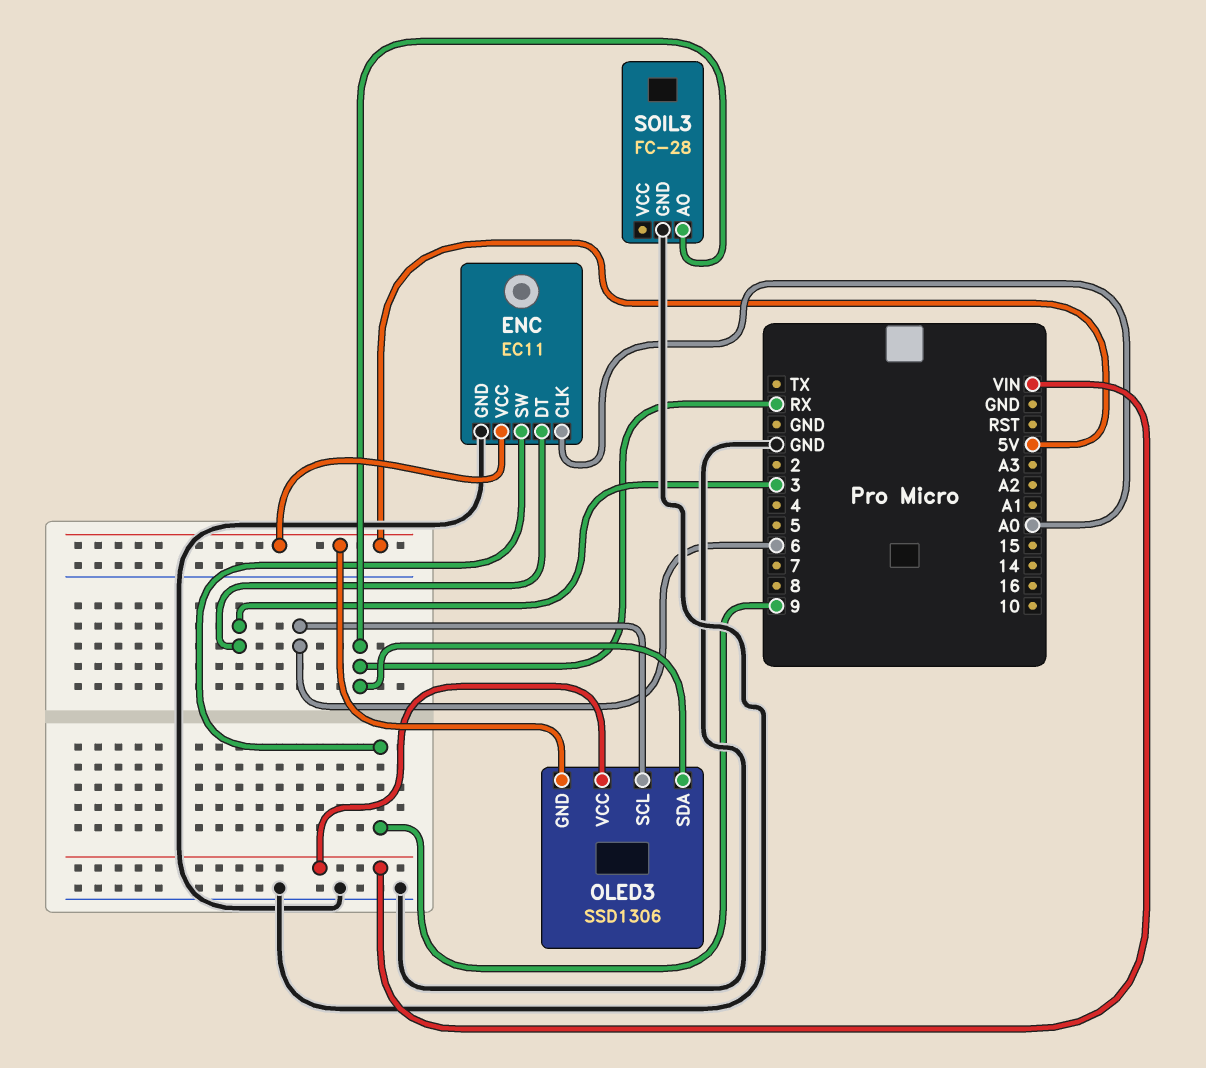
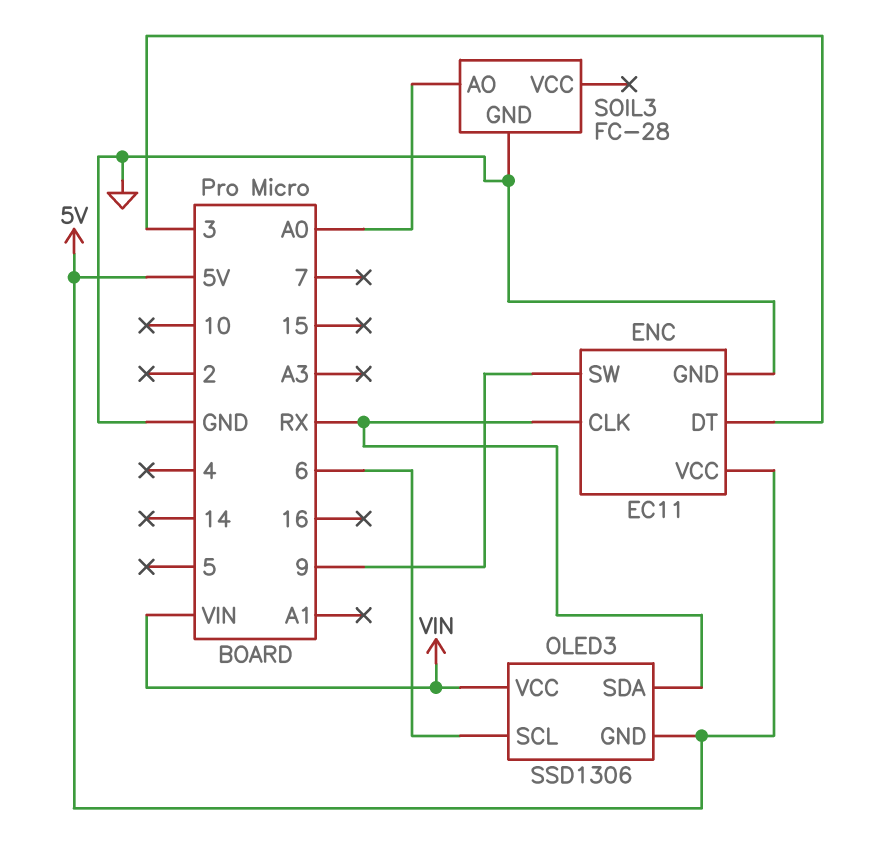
ENC pin CLK: A0 -> RX
SOIL3 pin AO: RX -> A0

